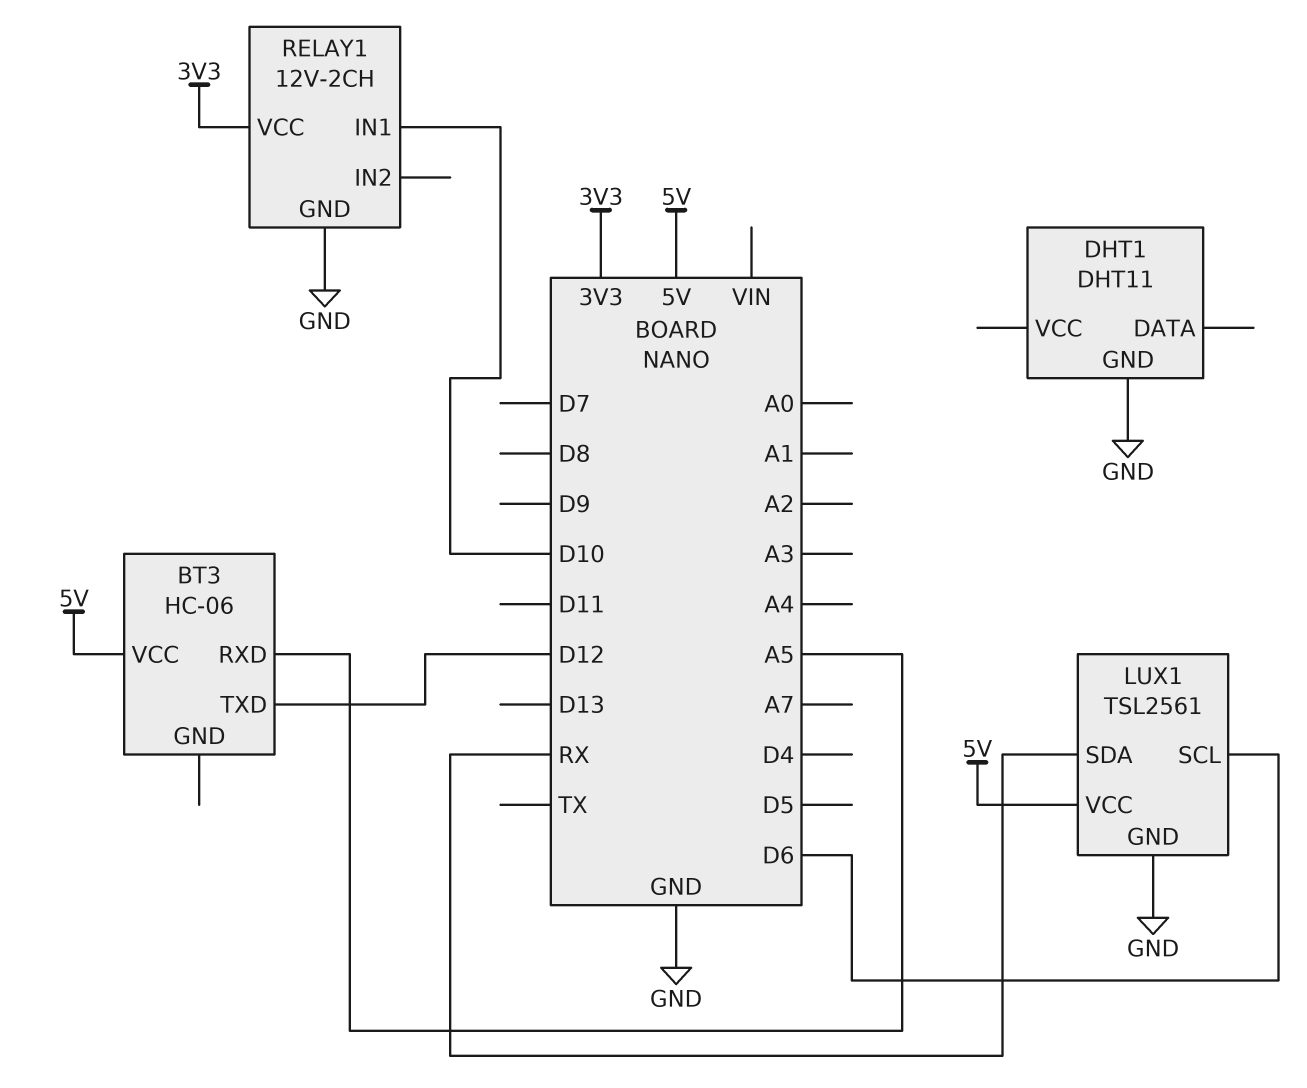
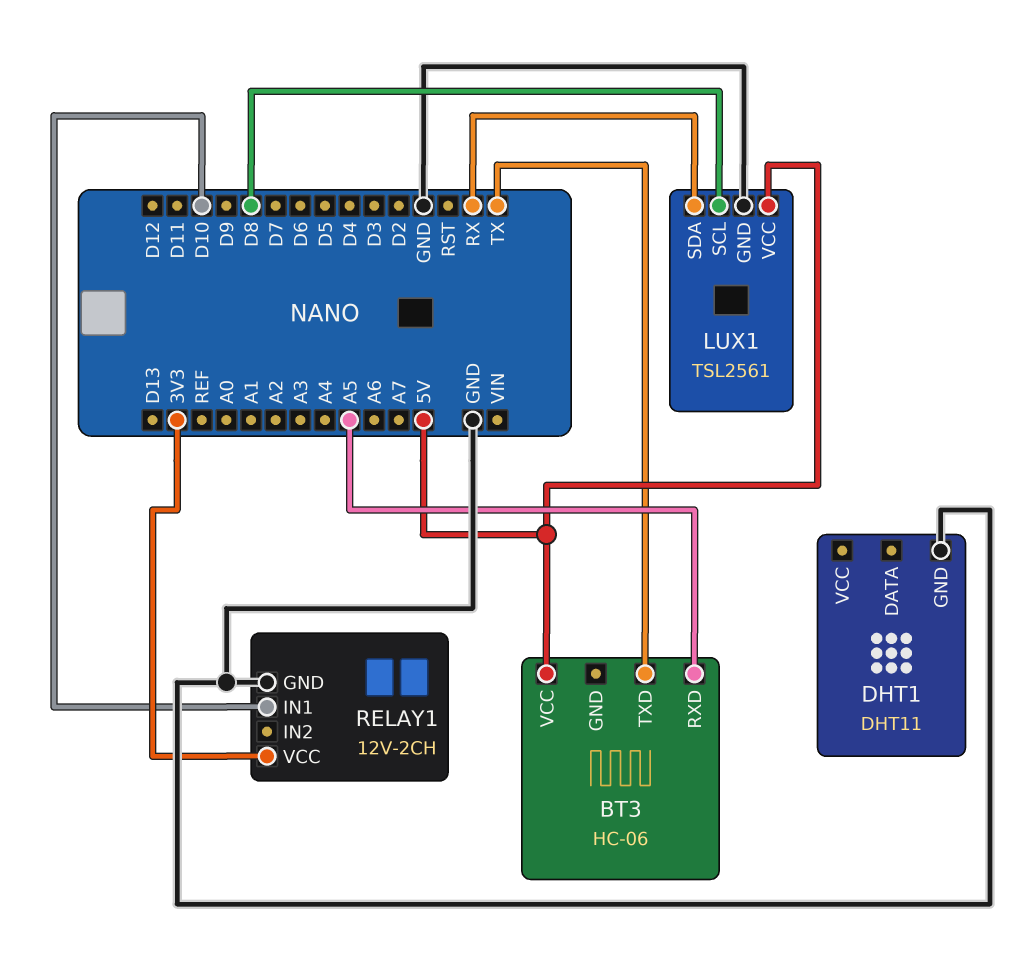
BT3 pin TXD: D12 -> TX
LUX1 pin SCL: D6 -> D8

